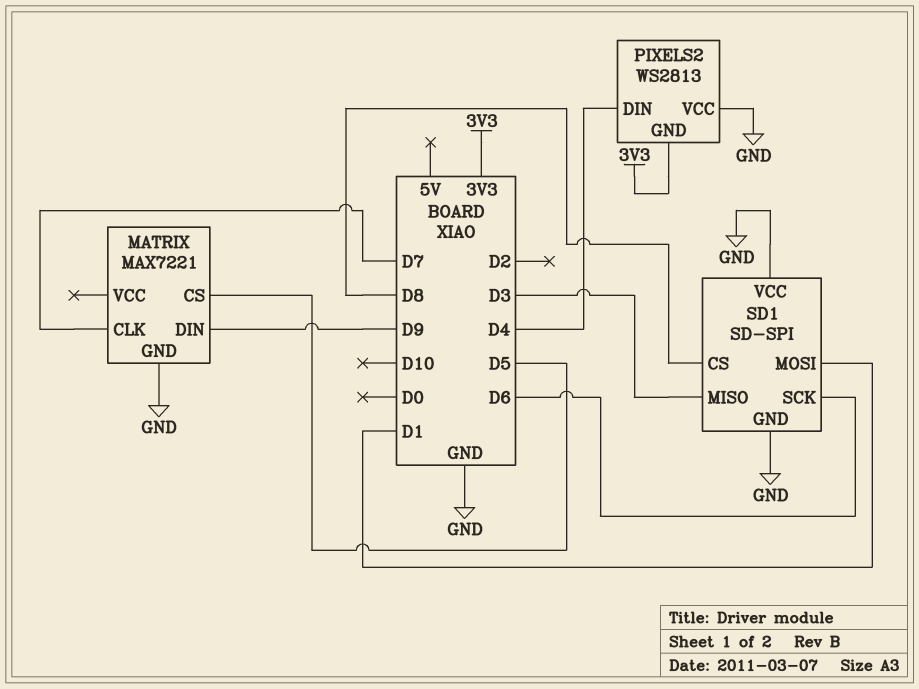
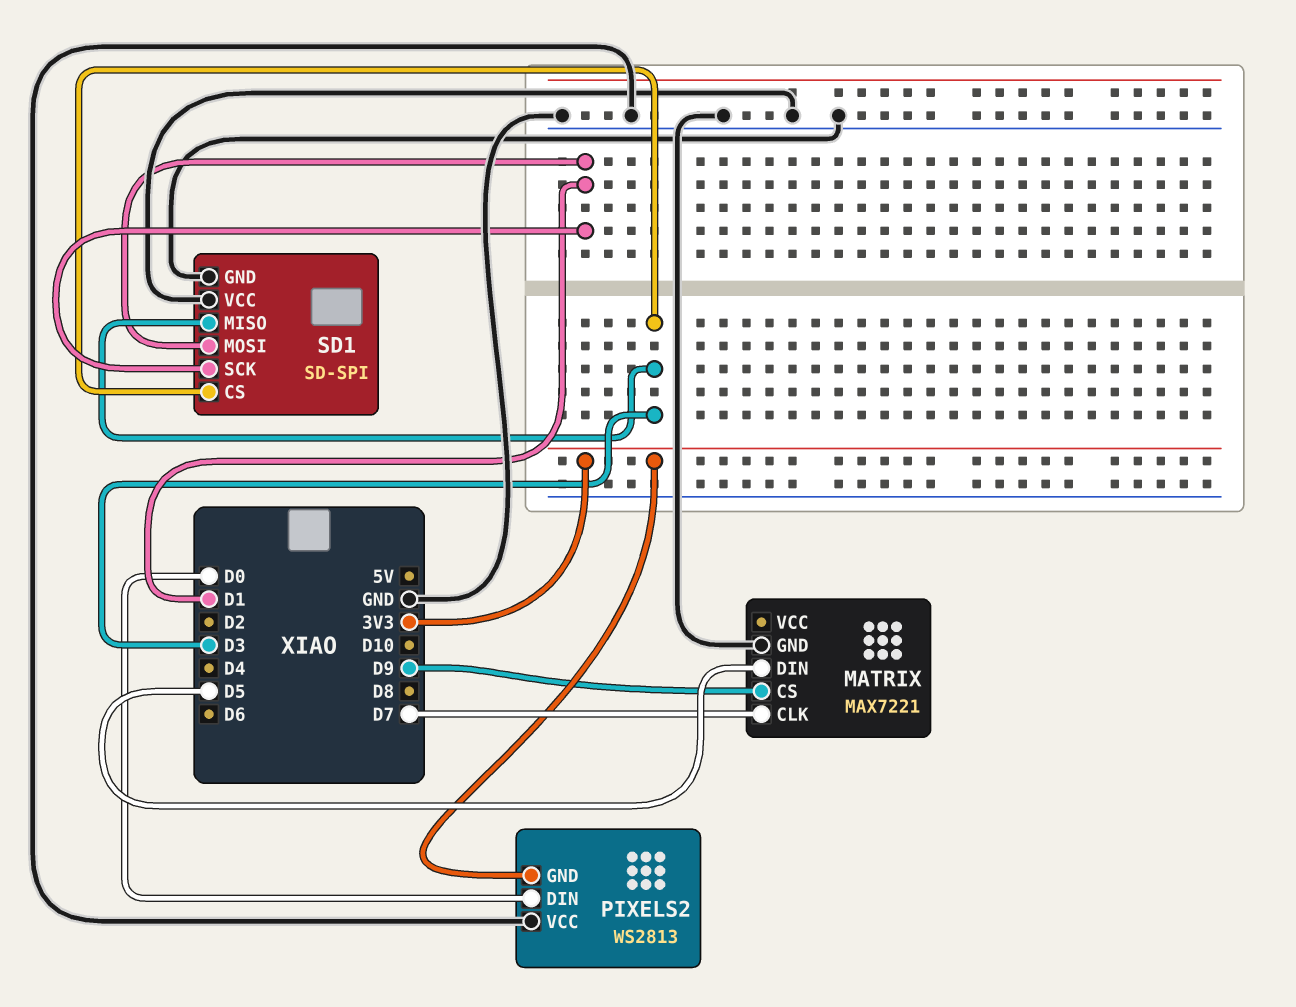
MATRIX pin CS: D5 -> D9
MATRIX pin DIN: D9 -> D5
PIXELS2 pin DIN: D4 -> D0
SD1 pin CS: D8 -> D3
SD1 pin SCK: D6 -> D1

